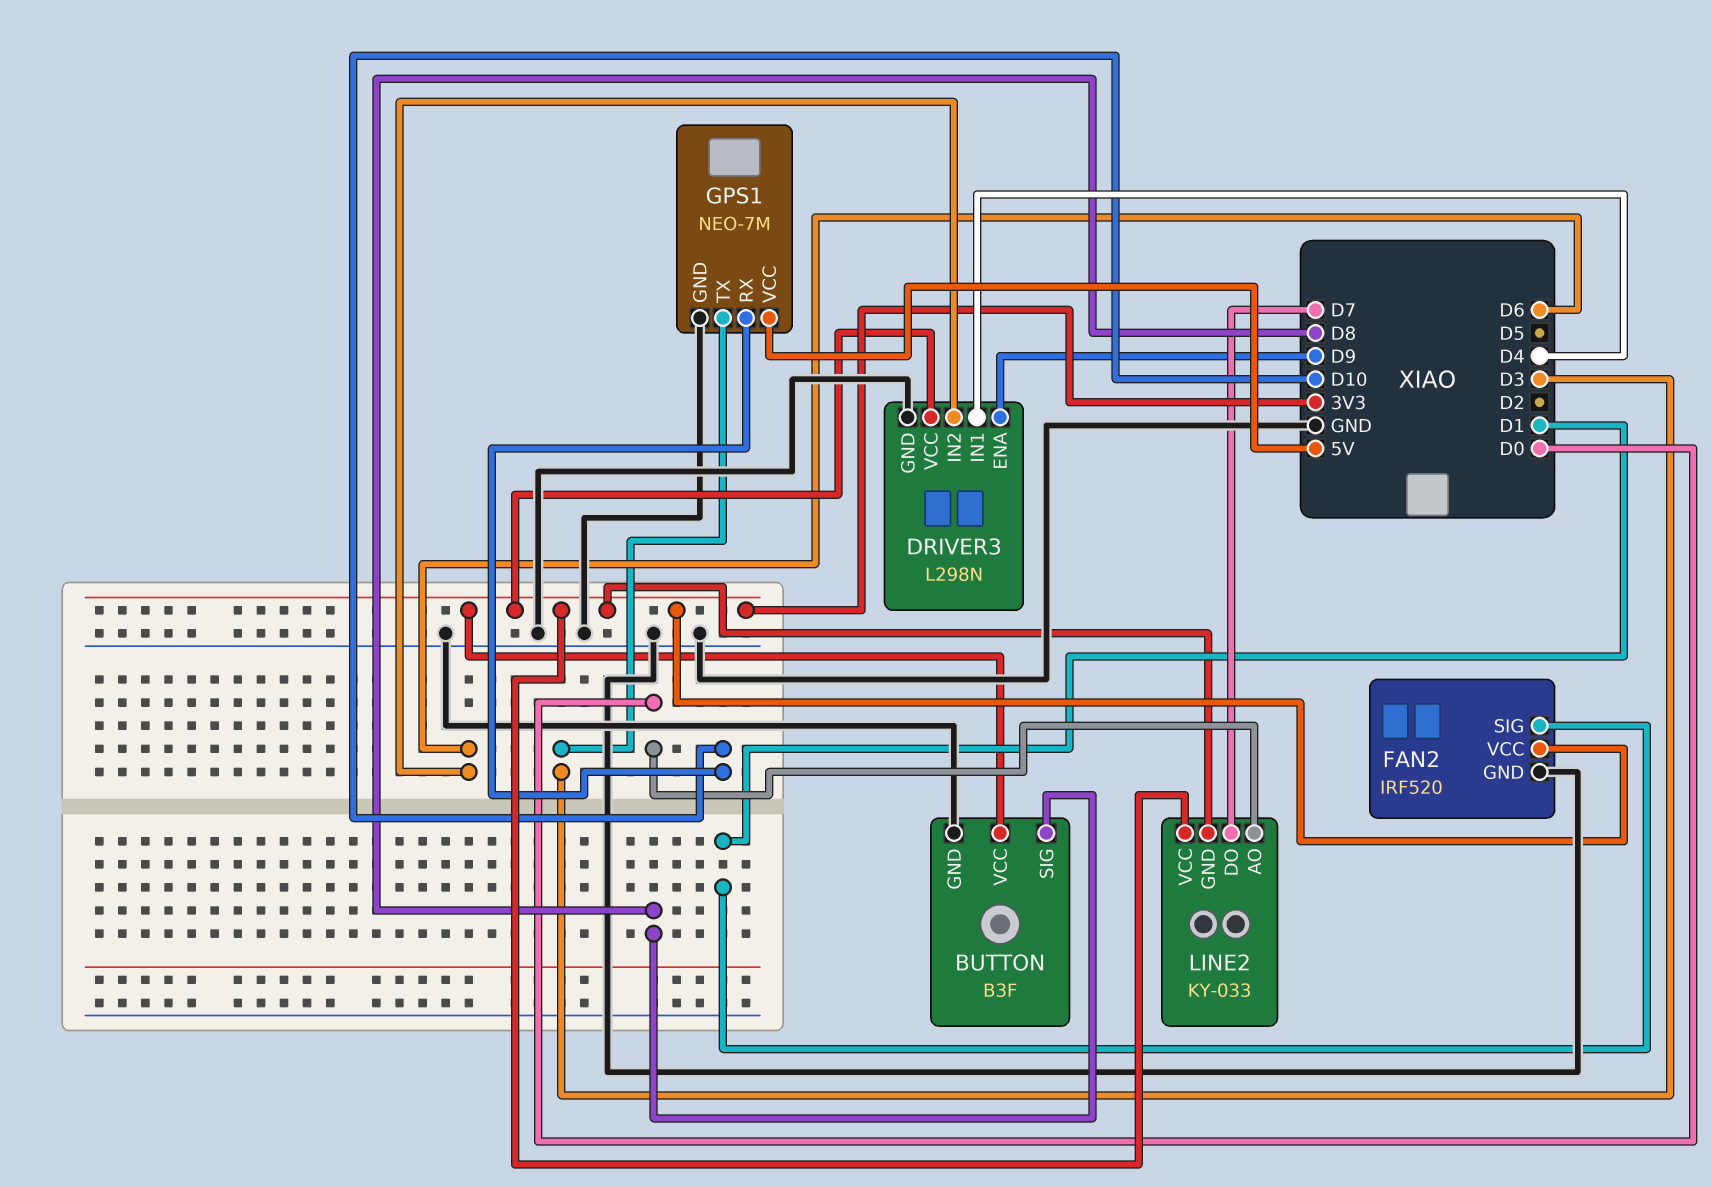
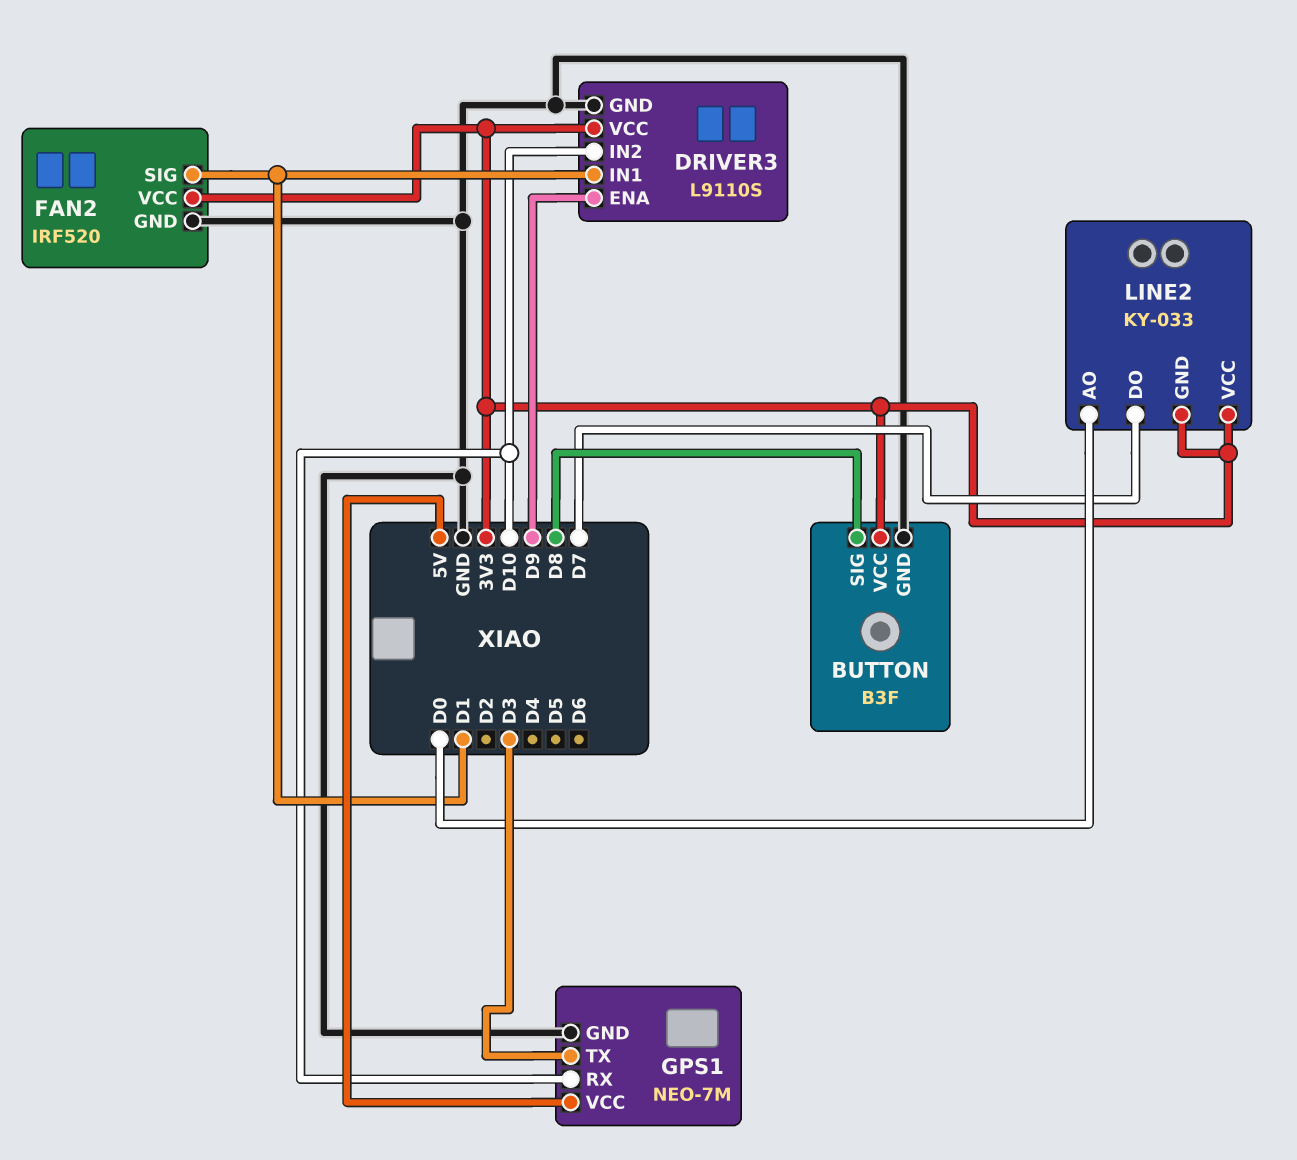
DRIVER3: L298N -> L9110S
DRIVER3 pin IN1: D4 -> D1
DRIVER3 pin IN2: D6 -> D10

